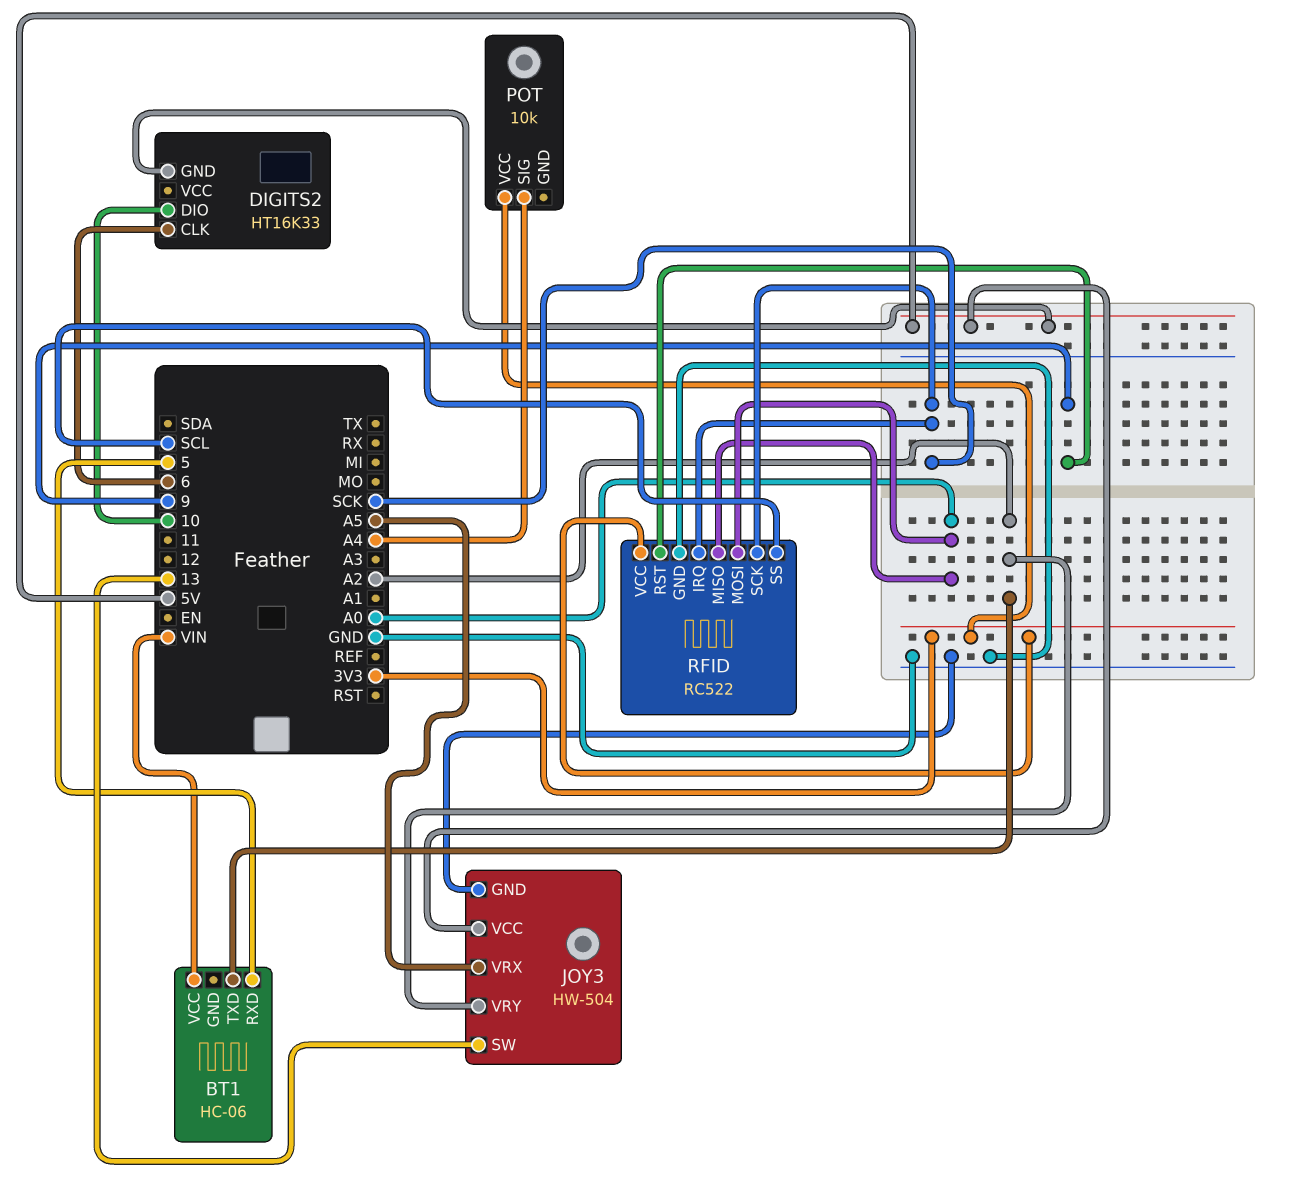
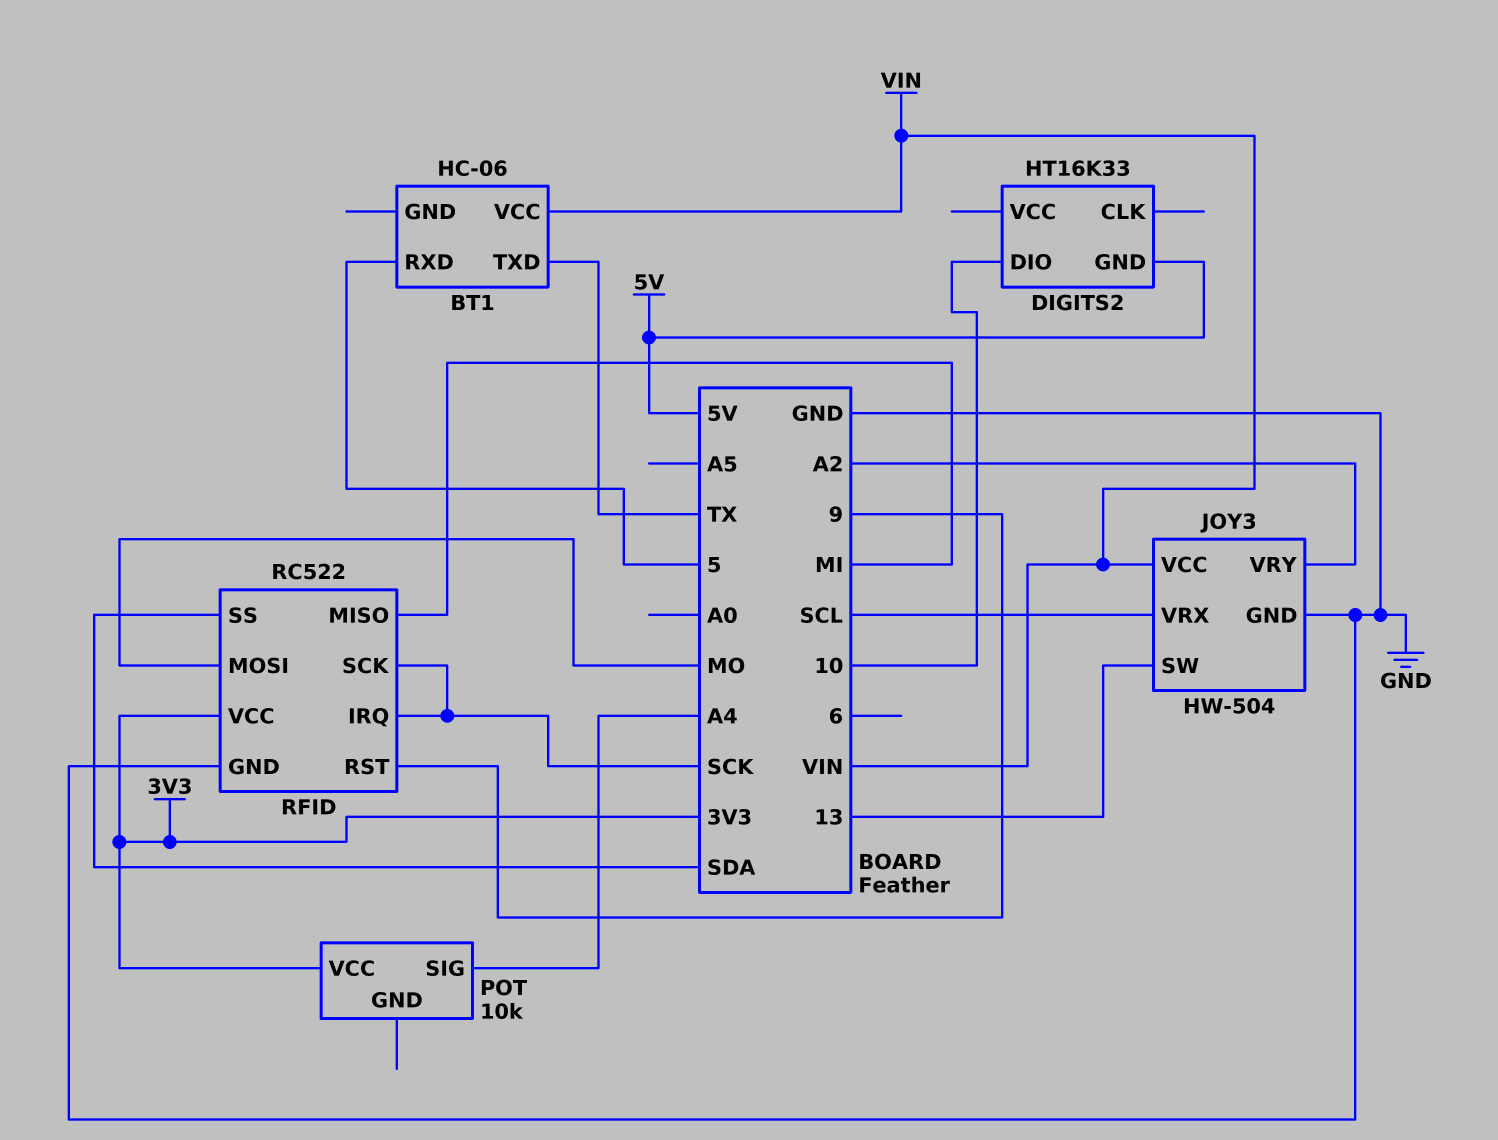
BT1 pin TXD: A2 -> TX
DIGITS2 pin CLK: 6 -> none
JOY3 pin VCC: 5V -> VIN
JOY3 pin VRX: A5 -> SCL
RFID pin MISO: A0 -> MI
RFID pin MOSI: A0 -> MO
RFID pin SS: SCL -> SDA

